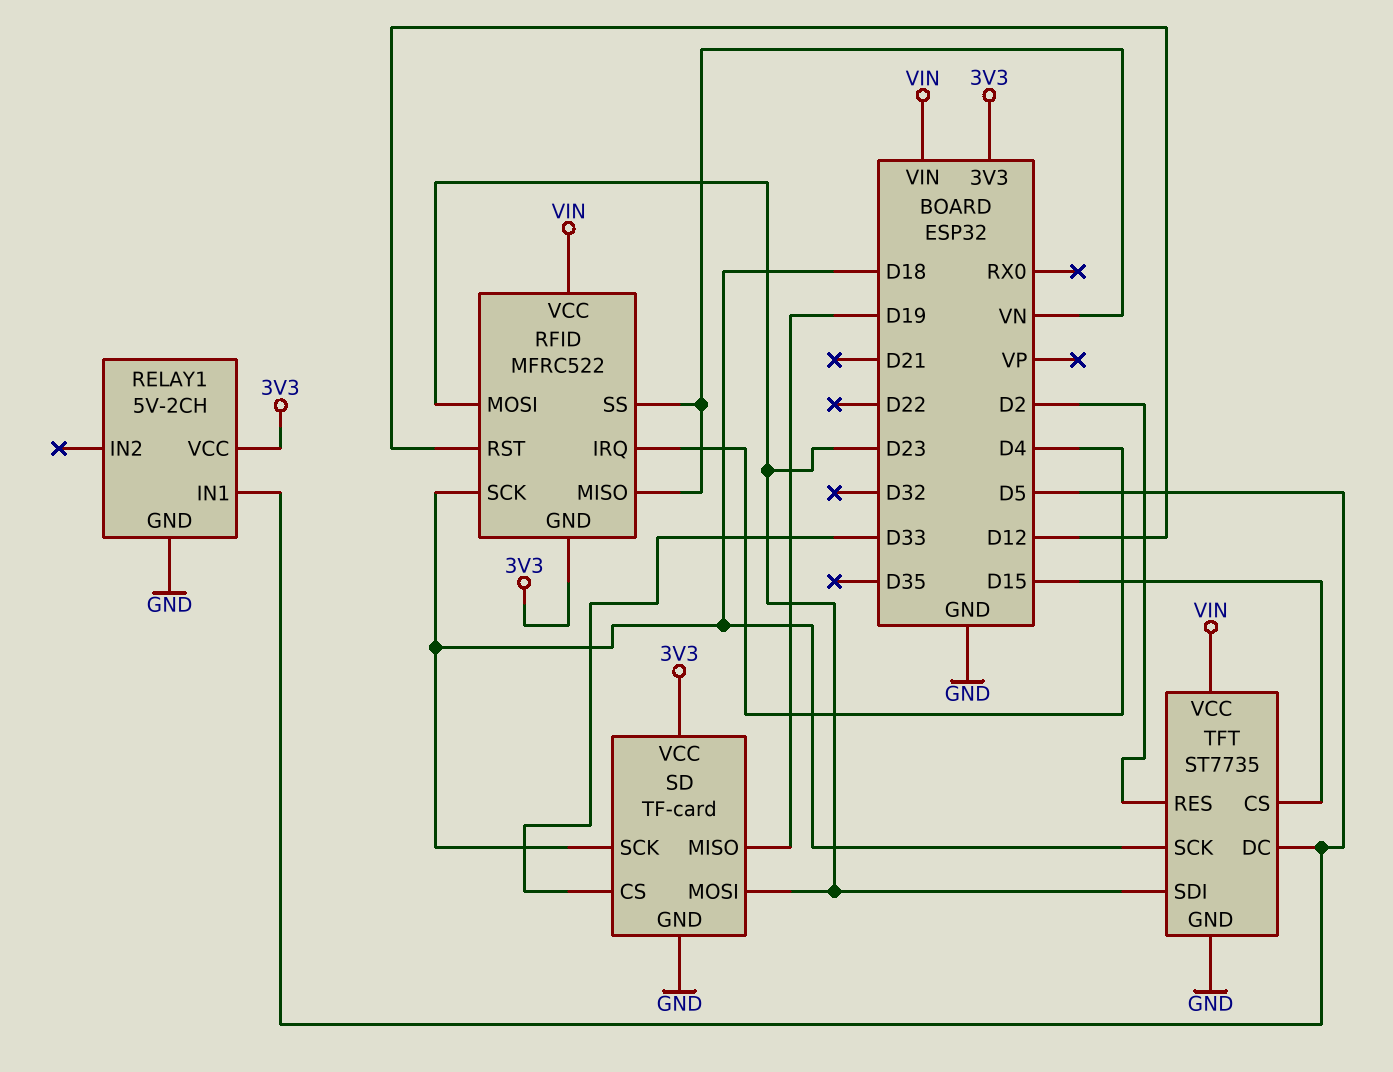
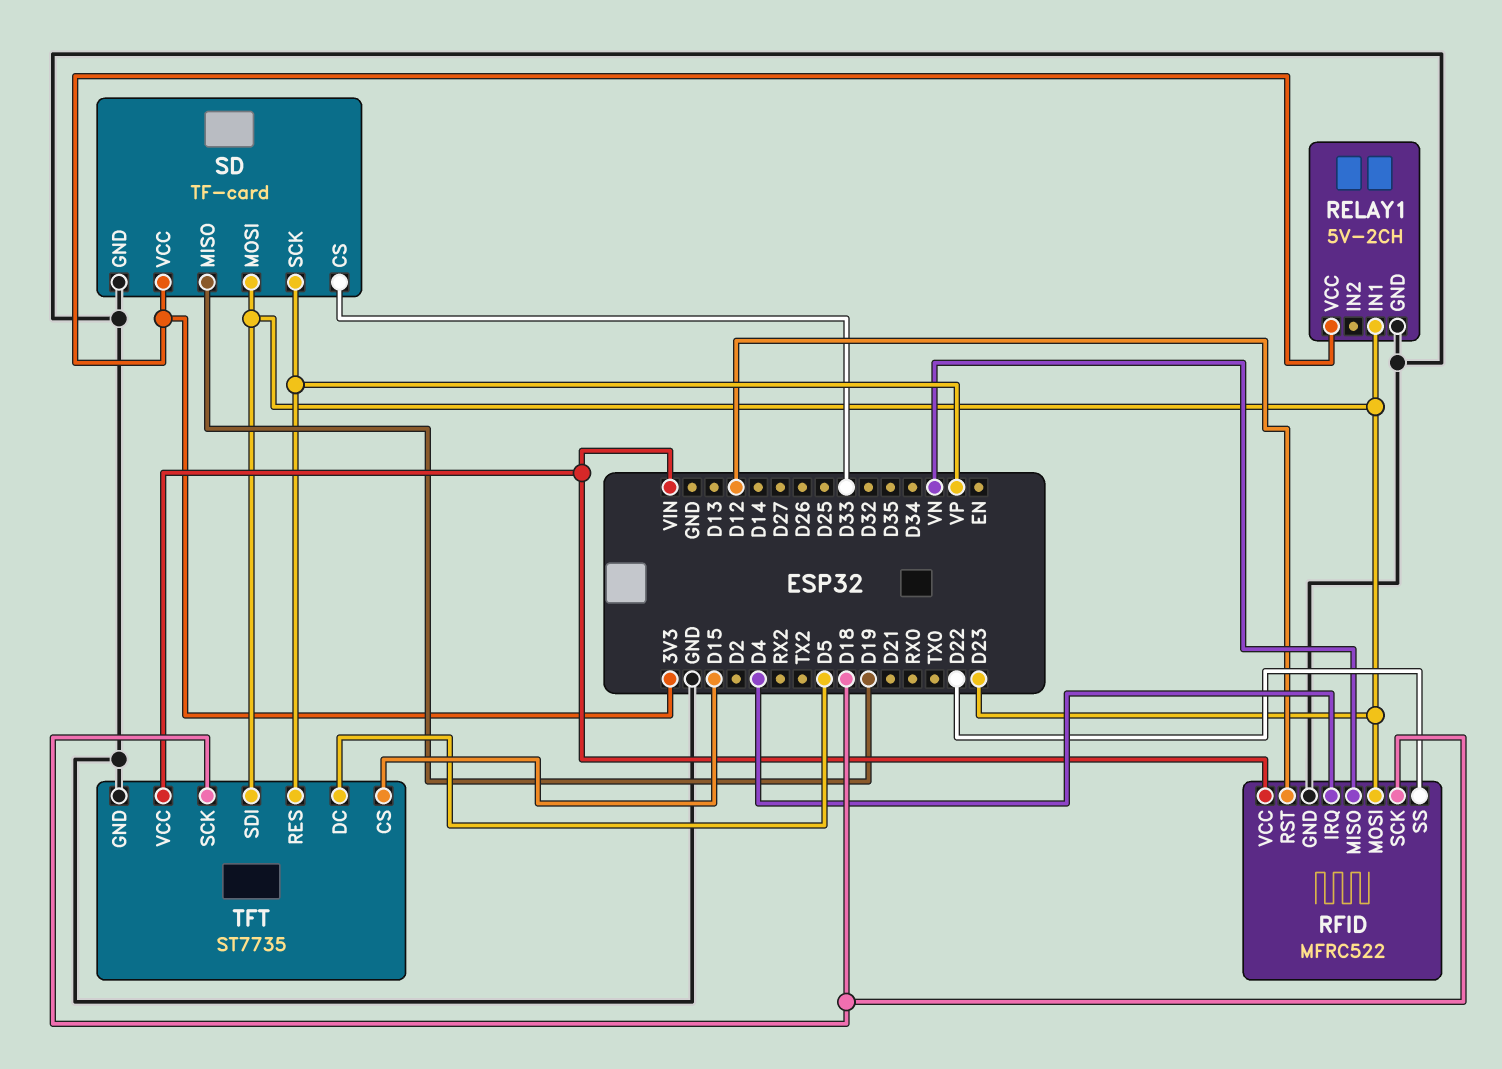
RELAY1 pin IN1: D5 -> D23
RFID pin GND: 3V3 -> GND
RFID pin SS: VN -> D22
SD pin SCK: D18 -> VP
TFT pin RES: D2 -> VP

